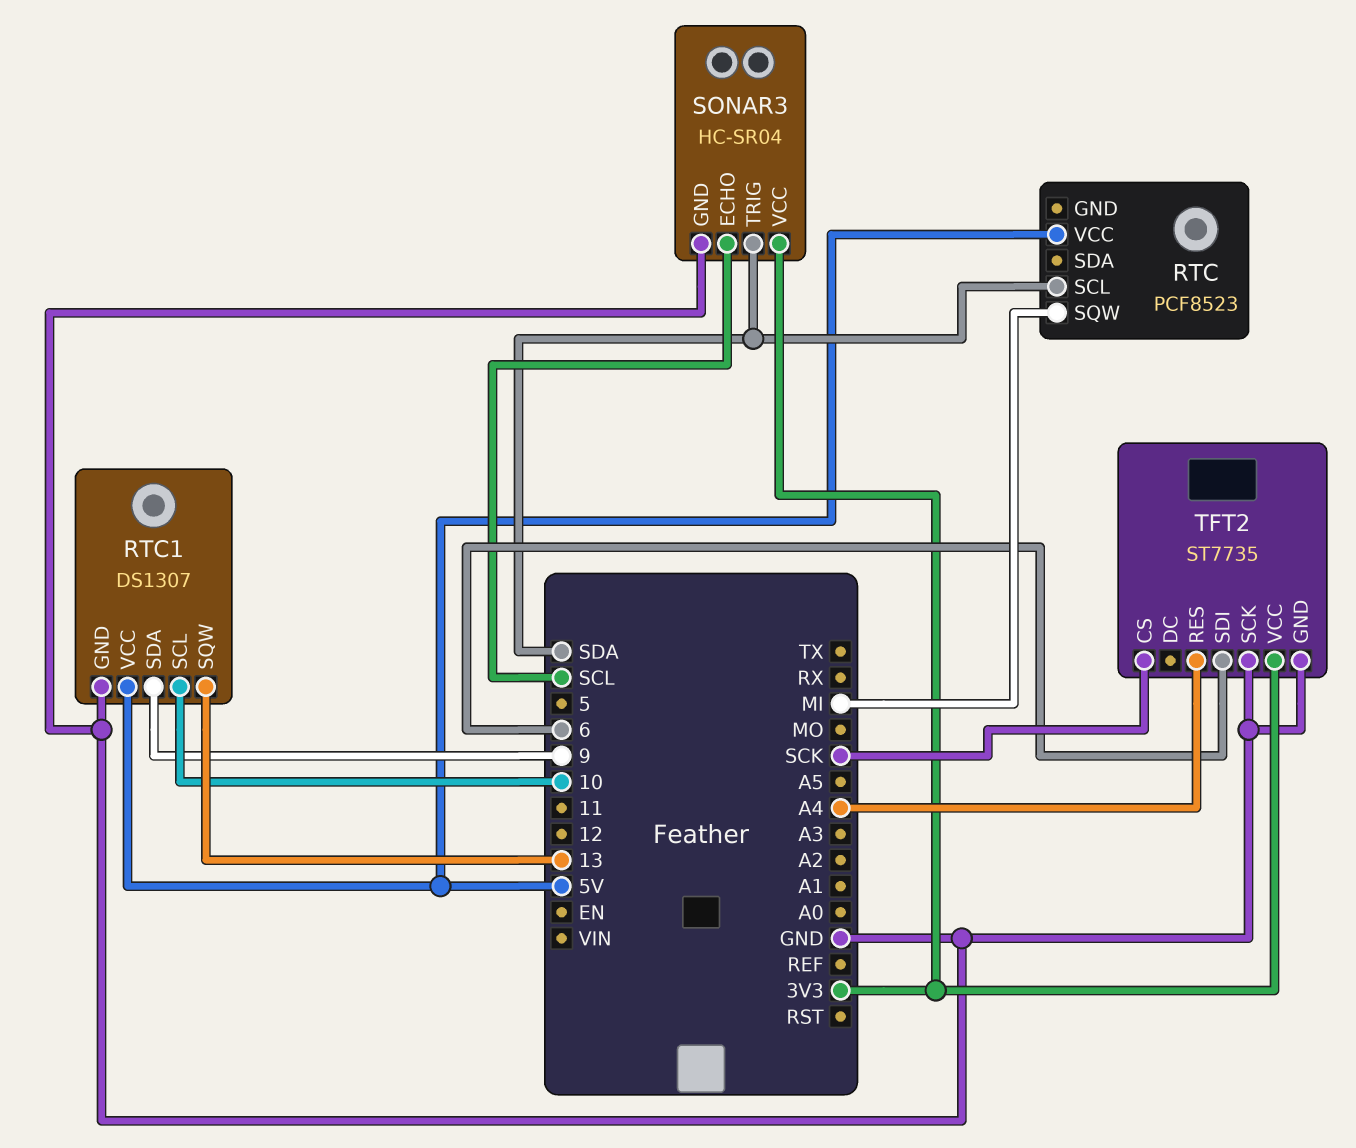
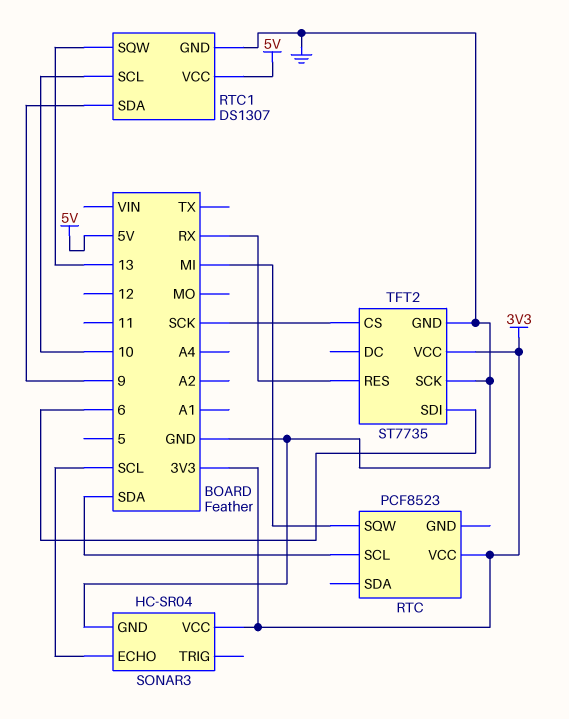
RTC pin VCC: 5V -> 3V3
SONAR3 pin TRIG: SDA -> none
TFT2 pin RES: A4 -> RX

